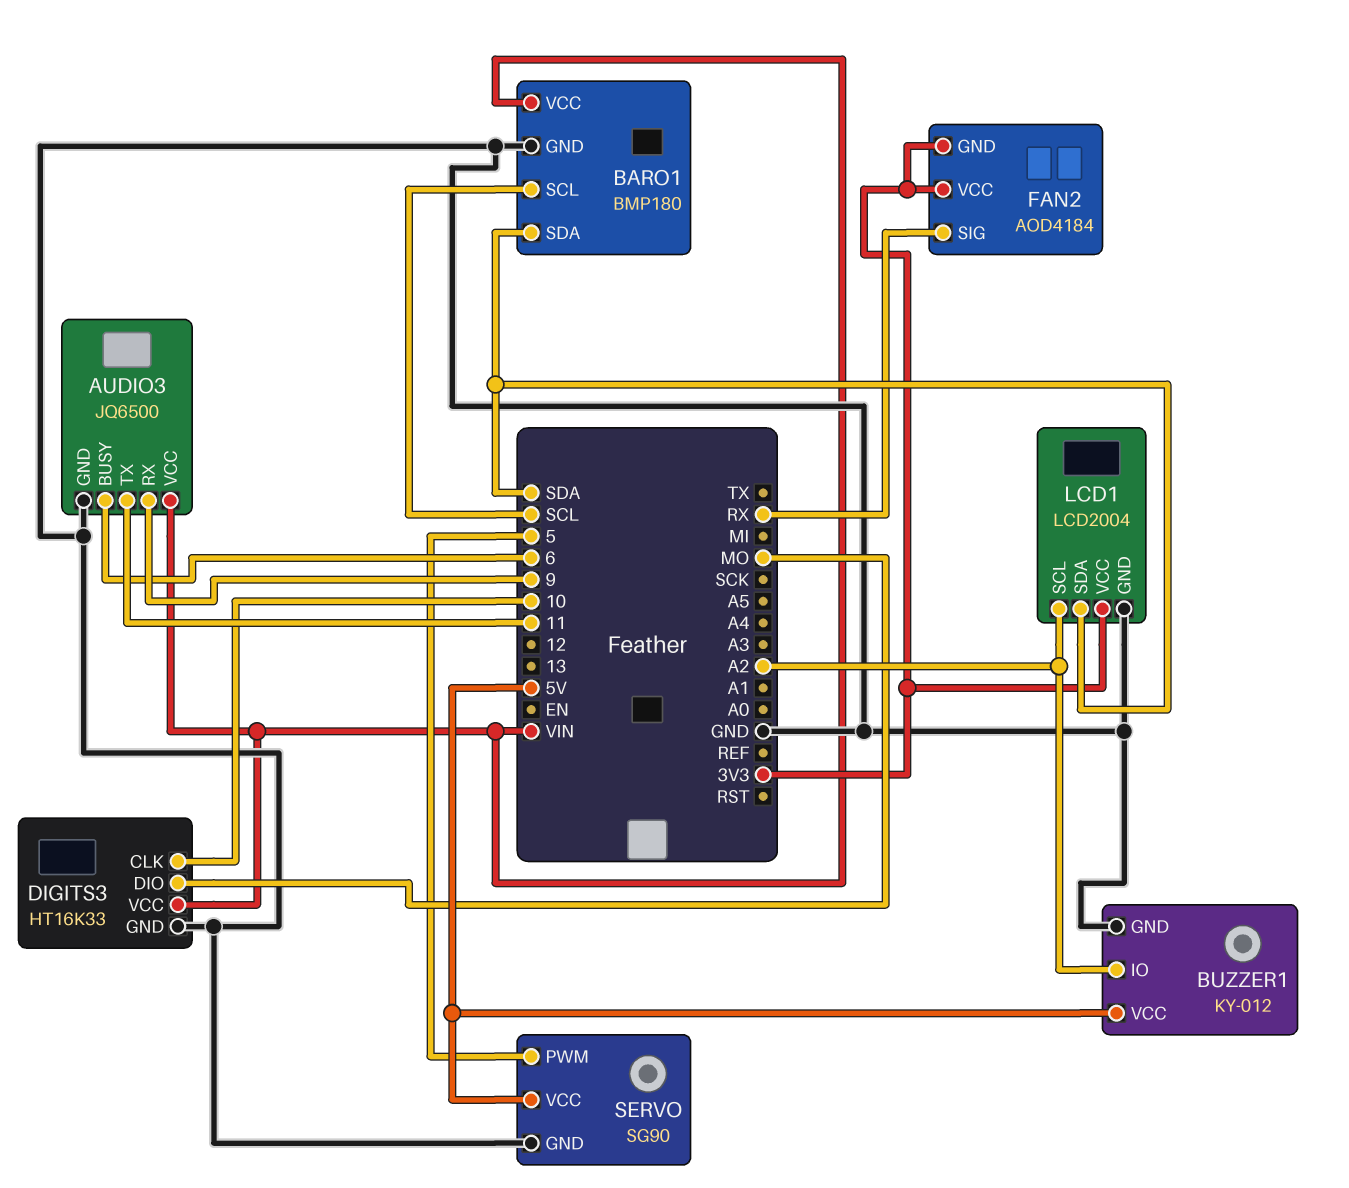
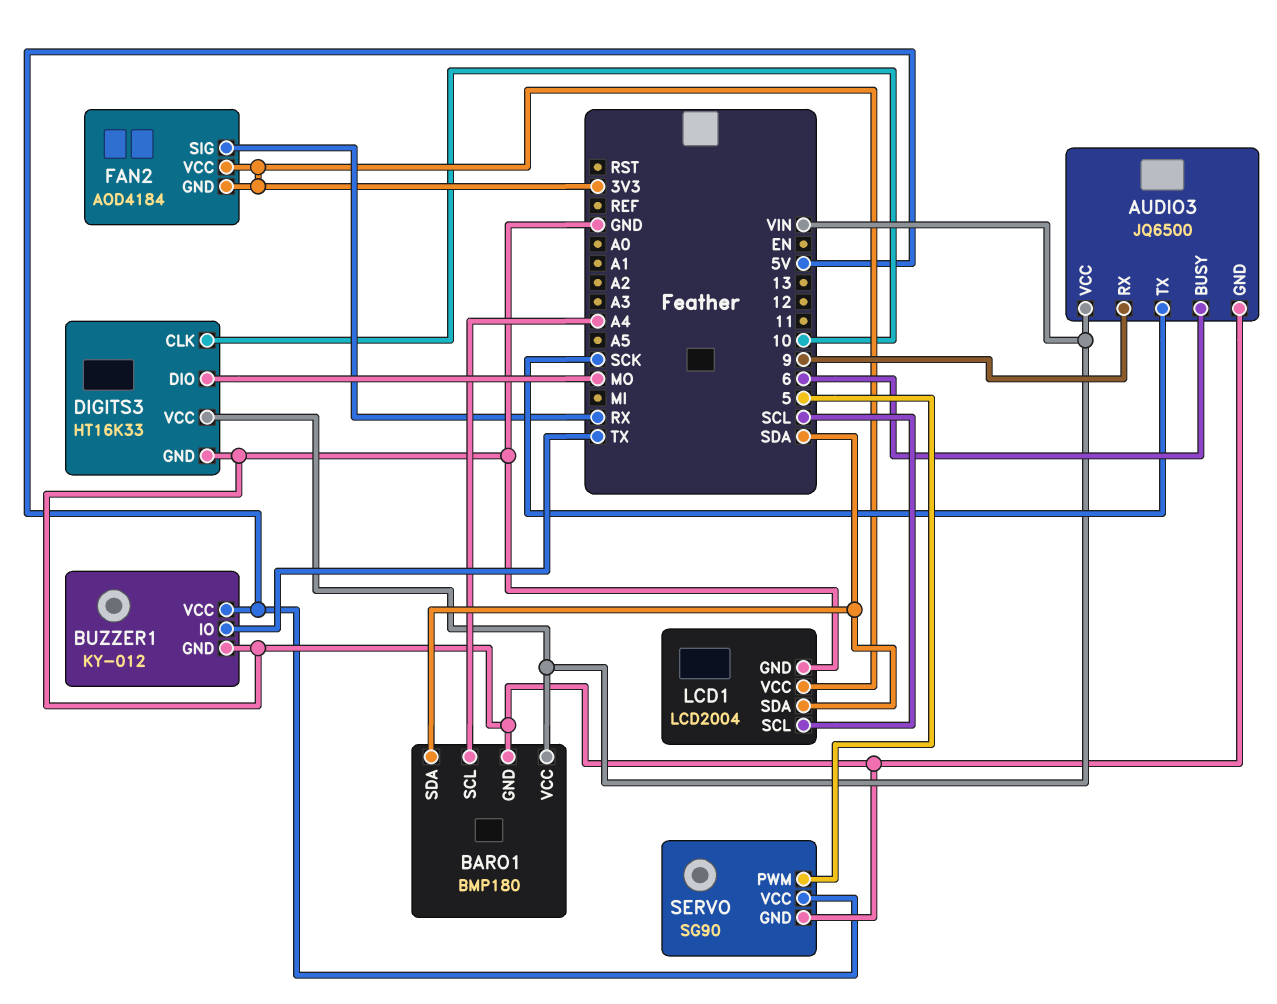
AUDIO3 pin TX: 11 -> SCK
BARO1 pin SCL: SCL -> A4
BUZZER1 pin IO: A2 -> TX
LCD1 pin SCL: A2 -> SCL

